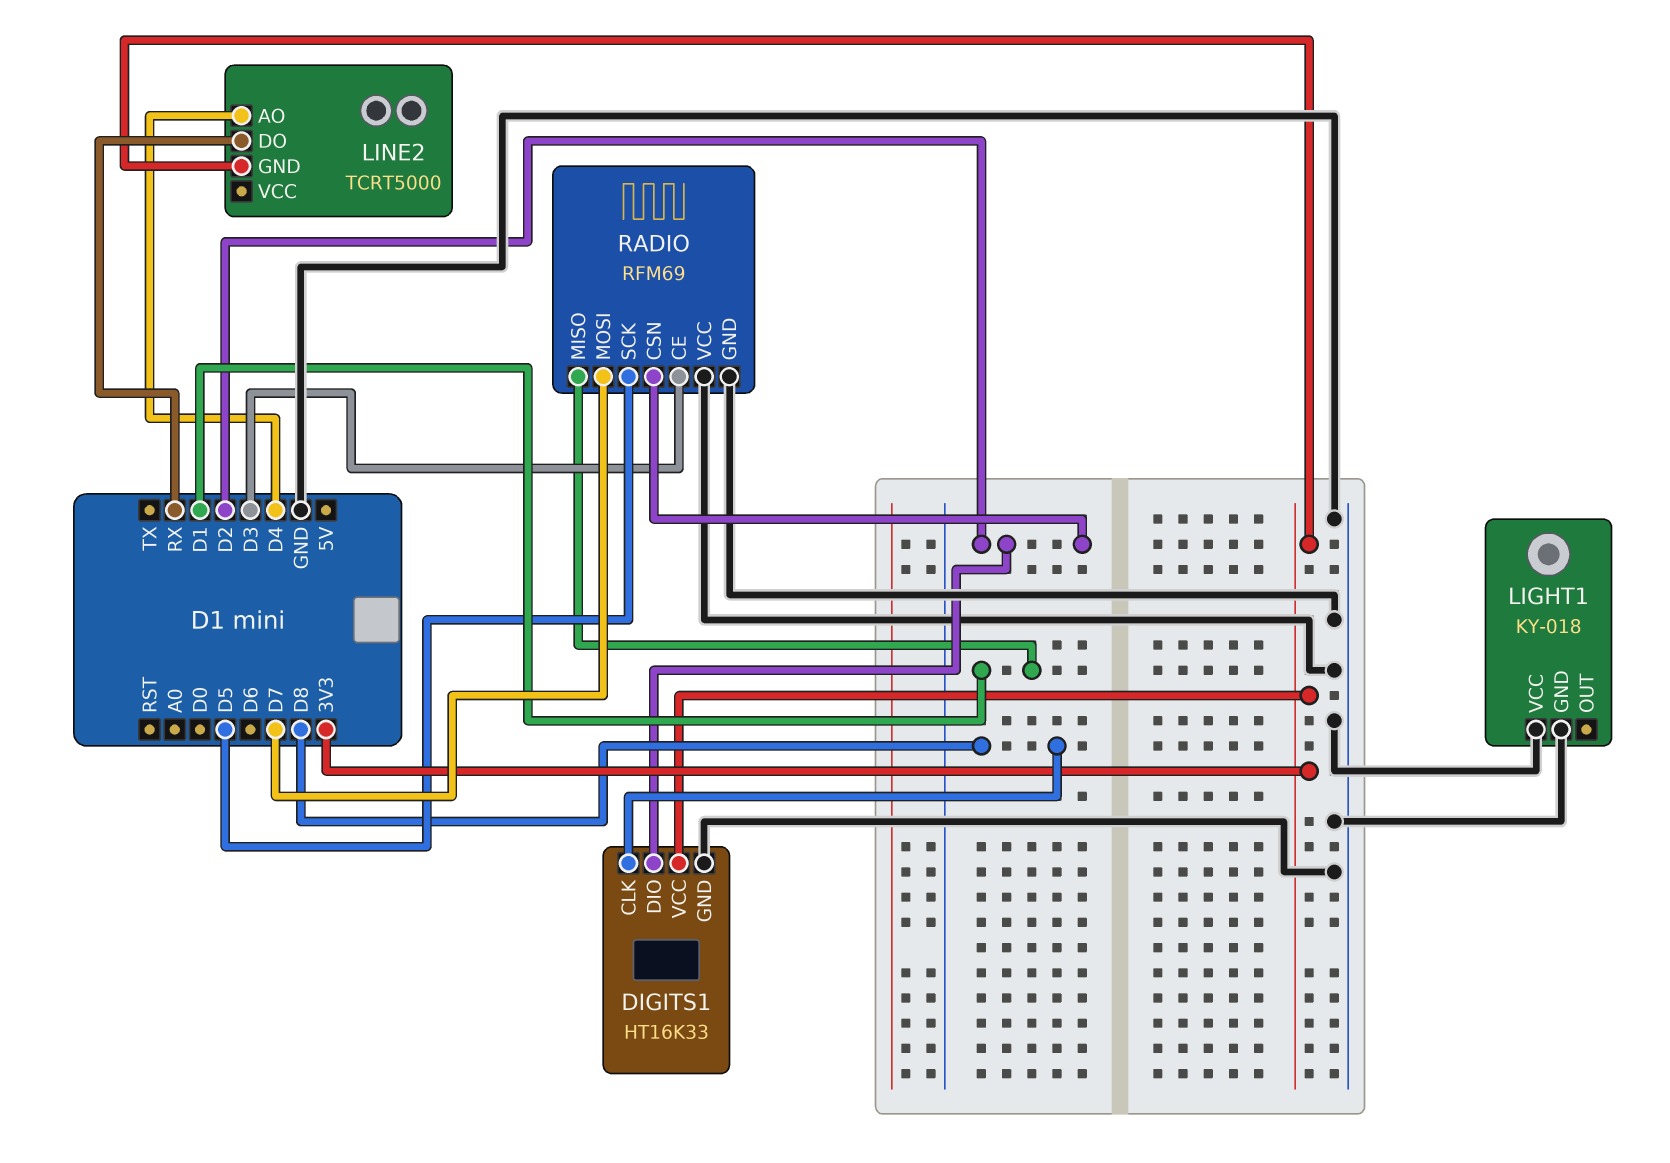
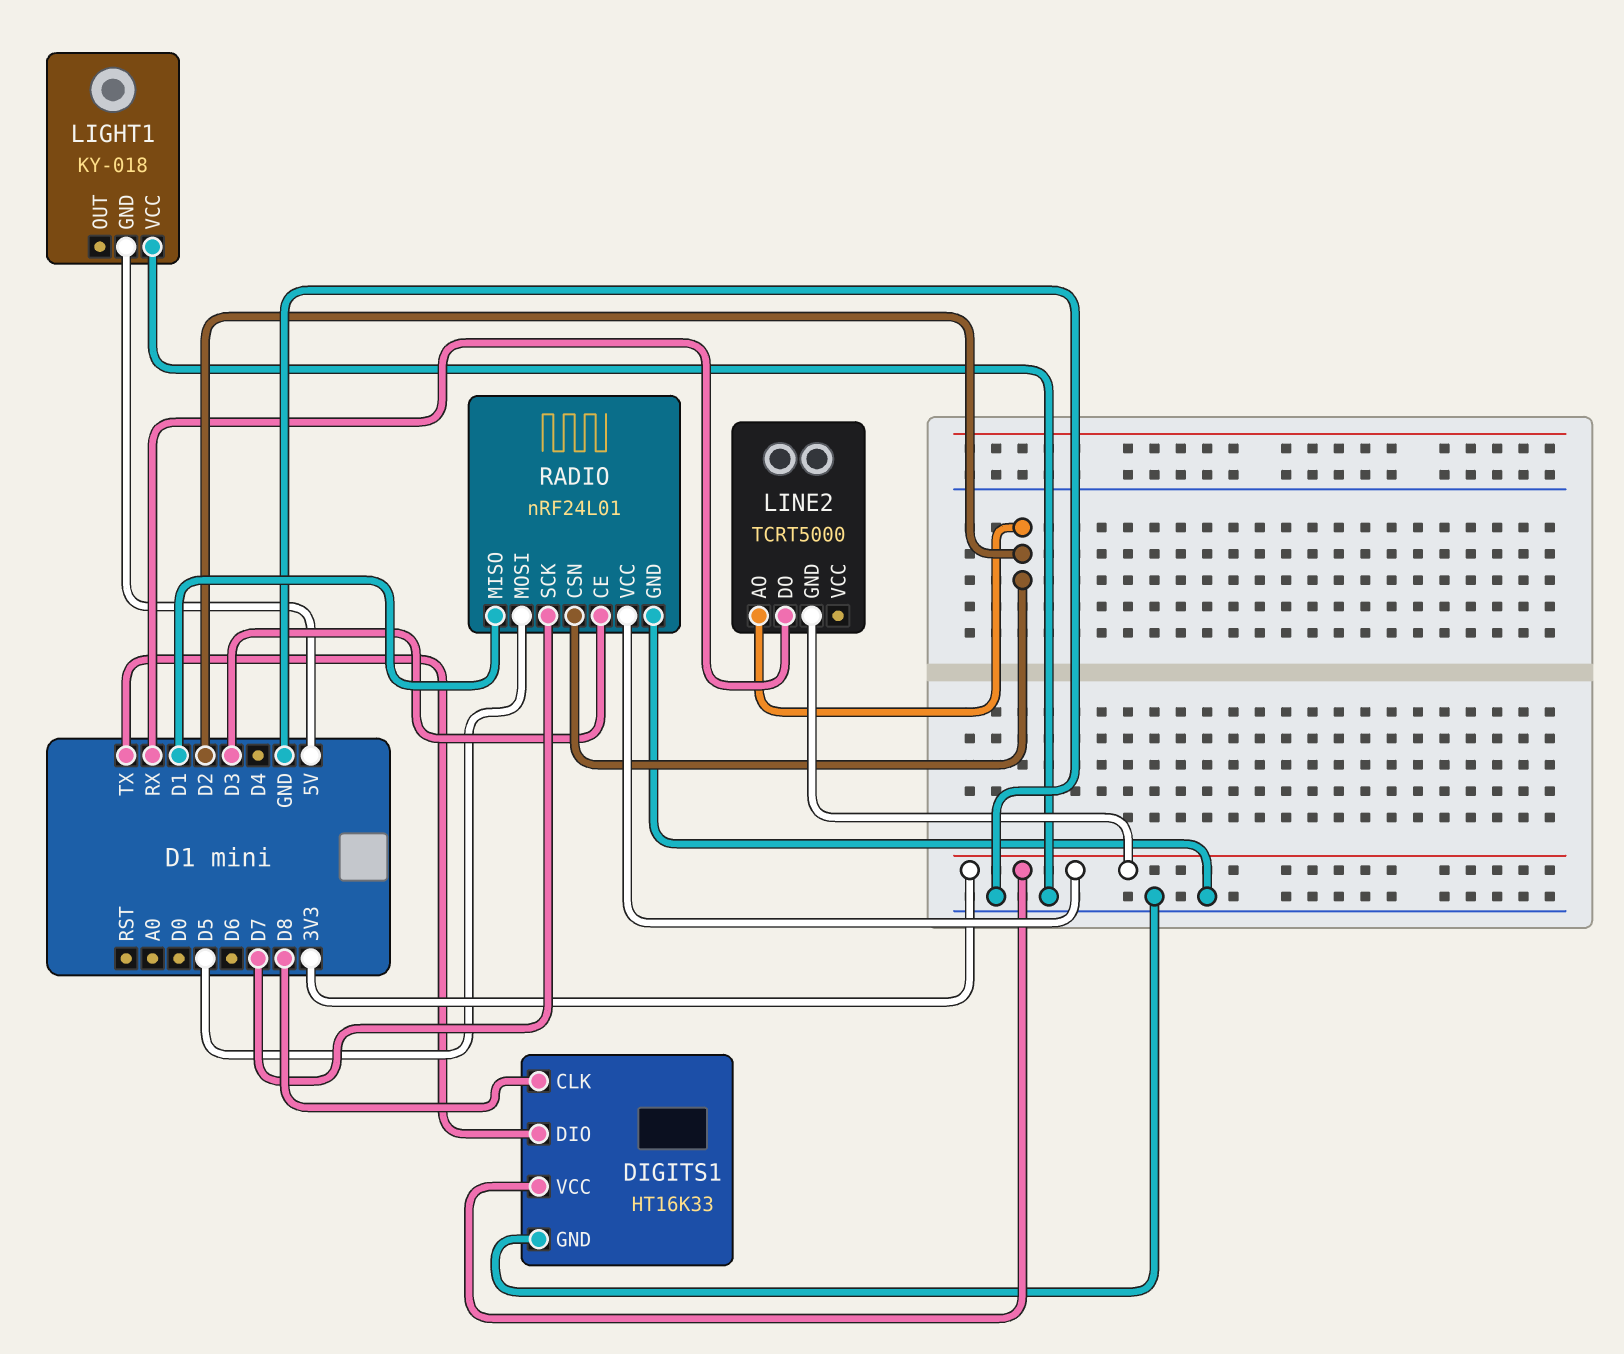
DIGITS1 pin DIO: D2 -> TX
LIGHT1 pin GND: GND -> 5V
LINE2 pin AO: D4 -> D2
RADIO: RFM69 -> nRF24L01
RADIO pin MOSI: D7 -> D5
RADIO pin SCK: D5 -> D7
RADIO pin VCC: GND -> 3V3

